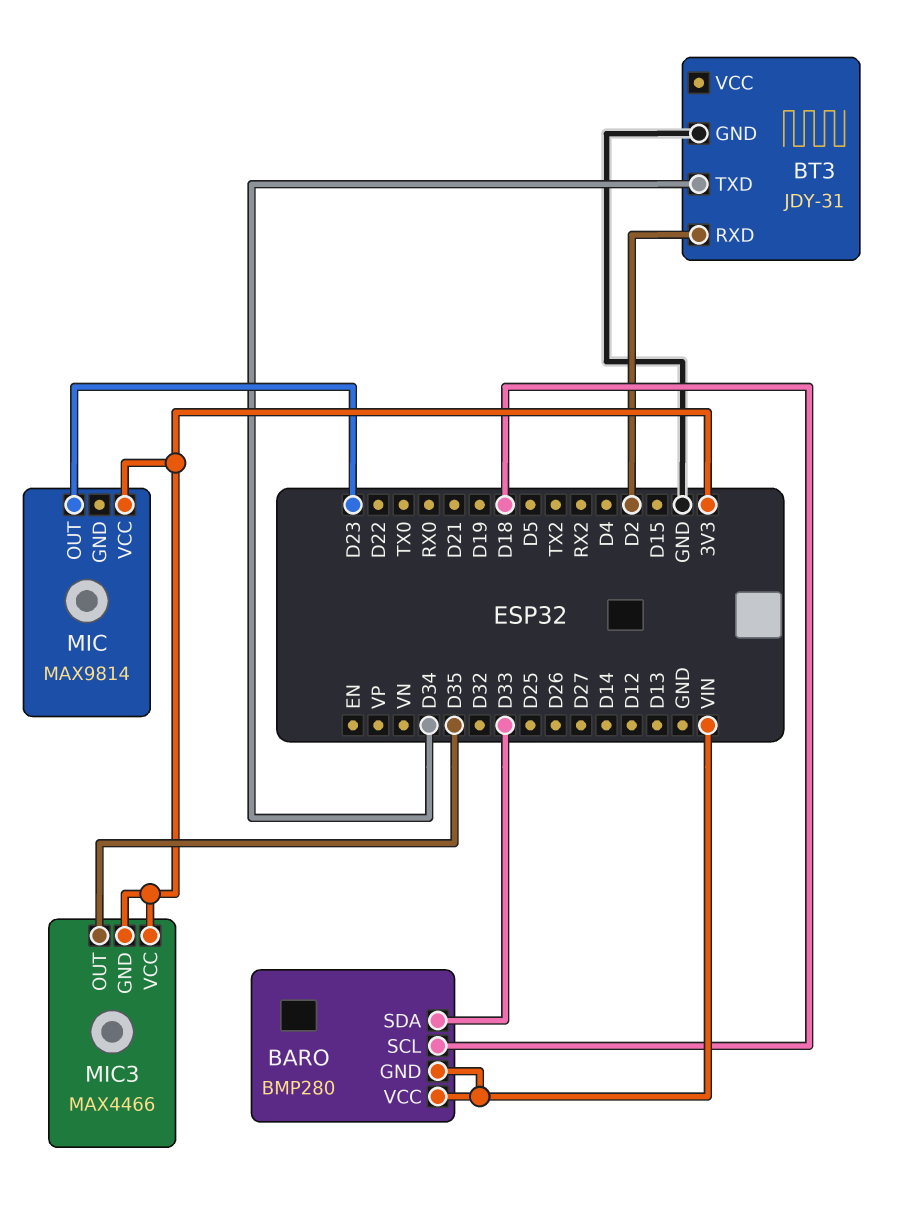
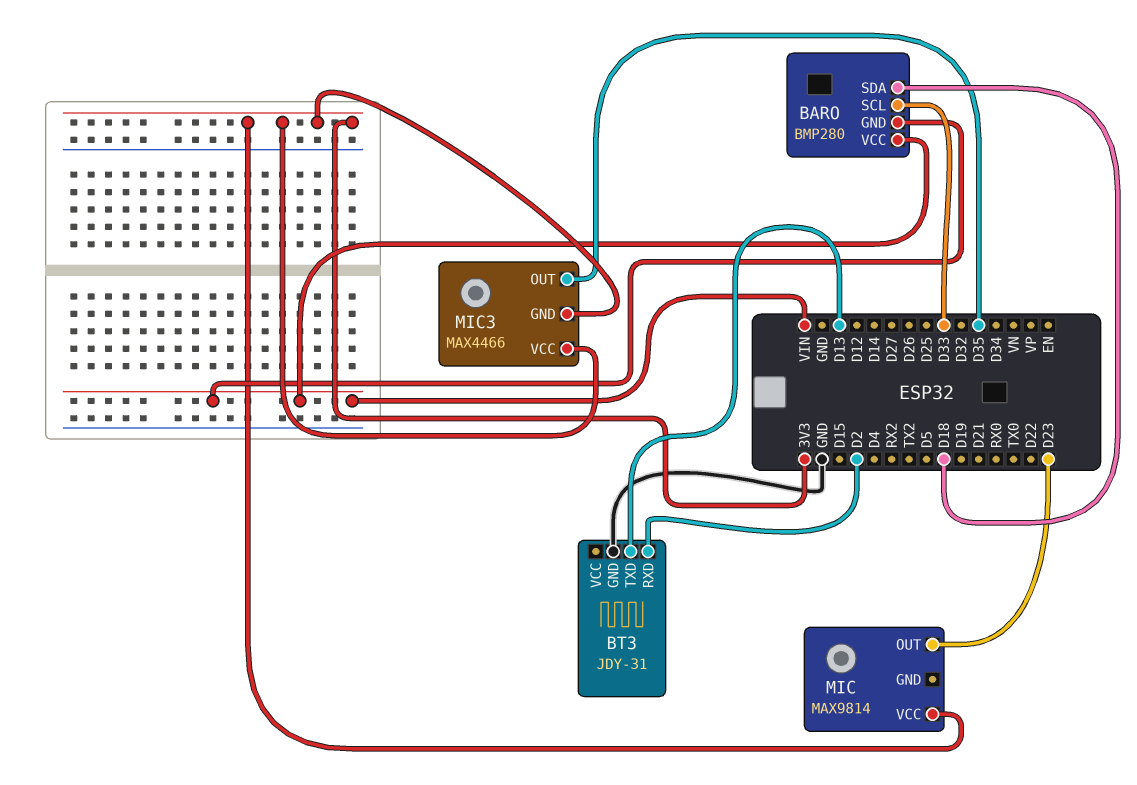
BARO pin SCL: D18 -> D33
BARO pin SDA: D33 -> D18
BT3 pin TXD: D34 -> D13

